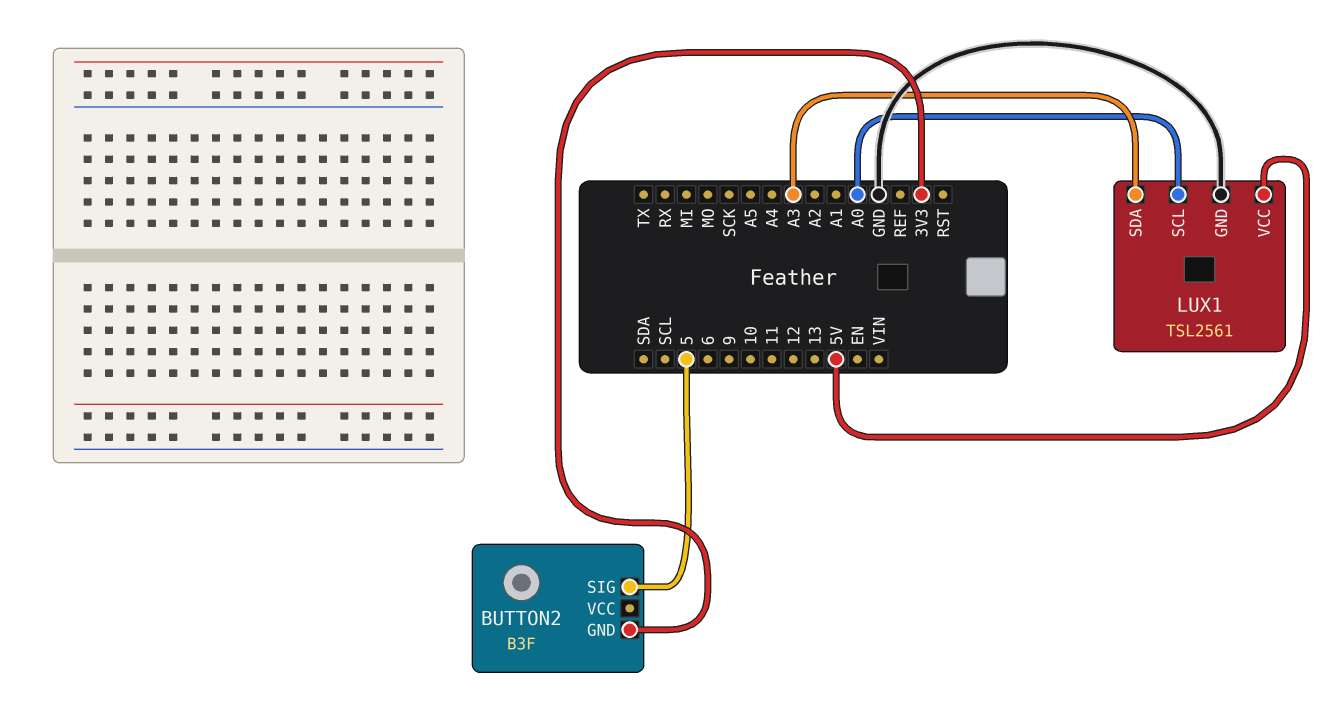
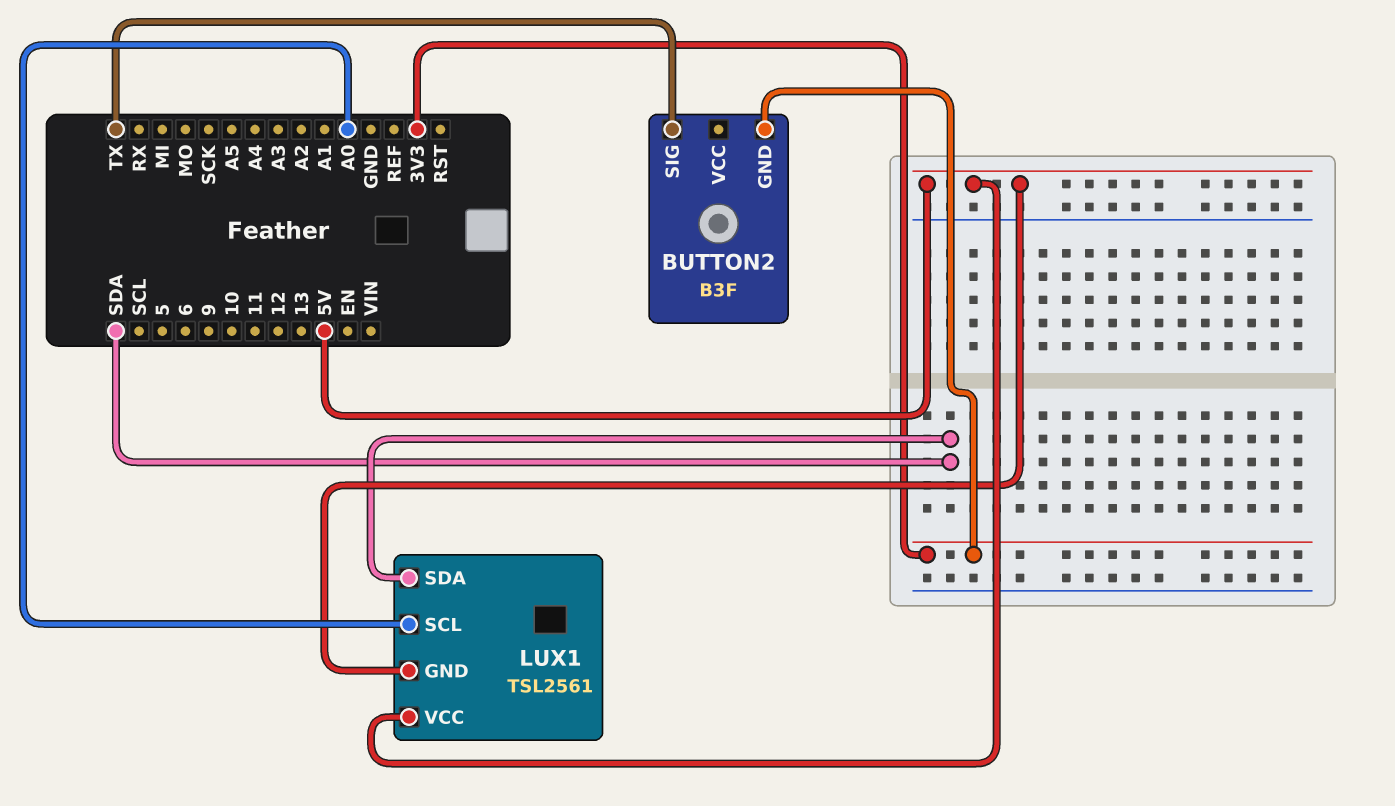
BUTTON2 pin SIG: 5 -> TX
LUX1 pin GND: GND -> 5V
LUX1 pin SDA: A3 -> SDA

